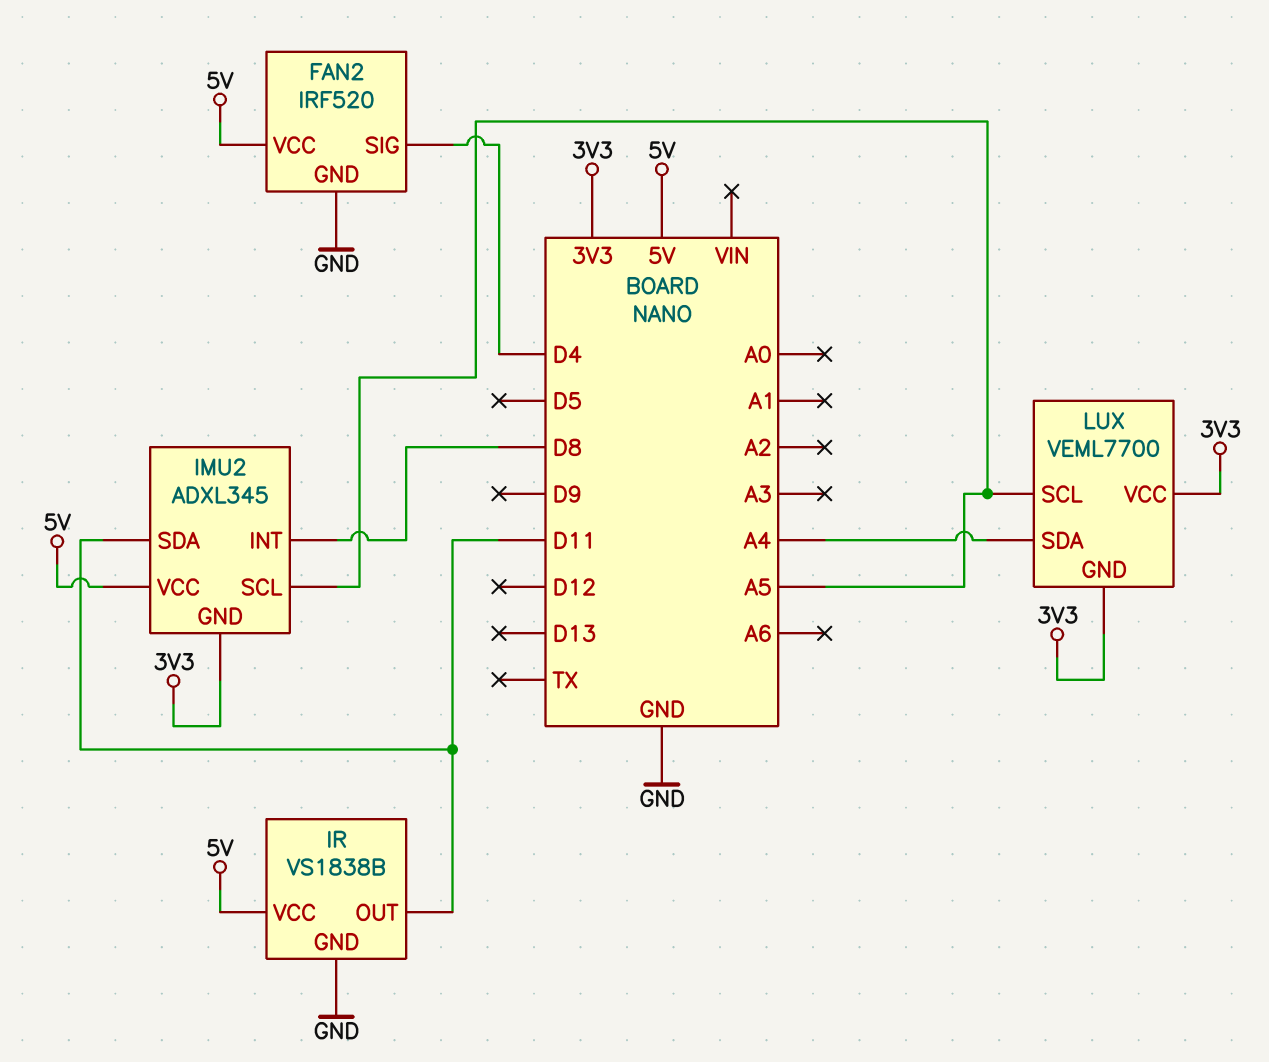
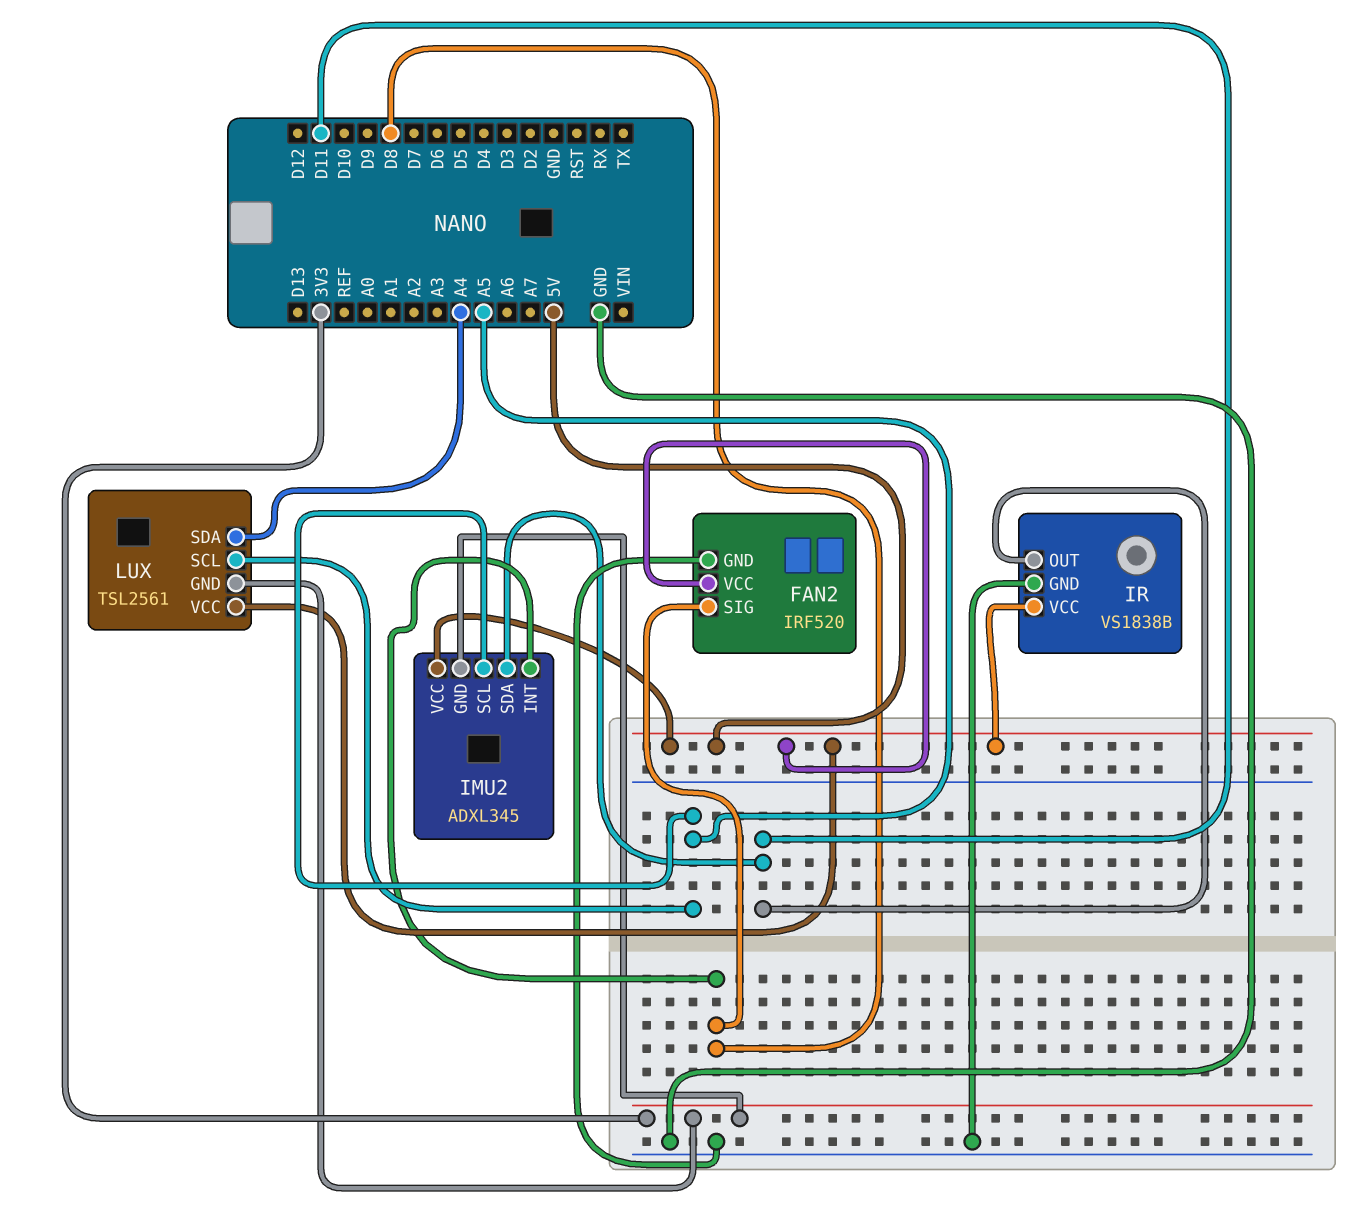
FAN2 pin SIG: D4 -> D8
LUX: VEML7700 -> TSL2561
LUX pin VCC: 3V3 -> 5V

